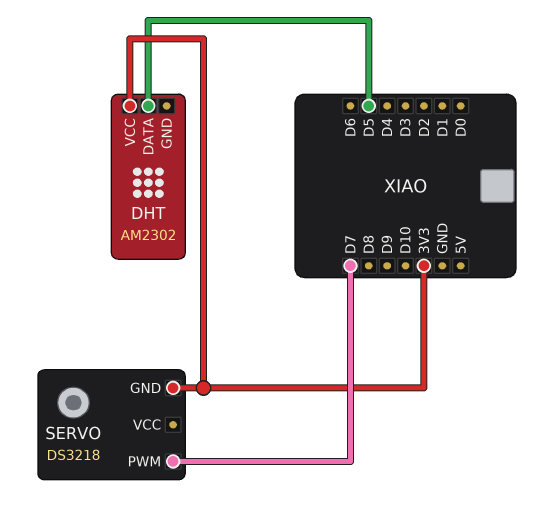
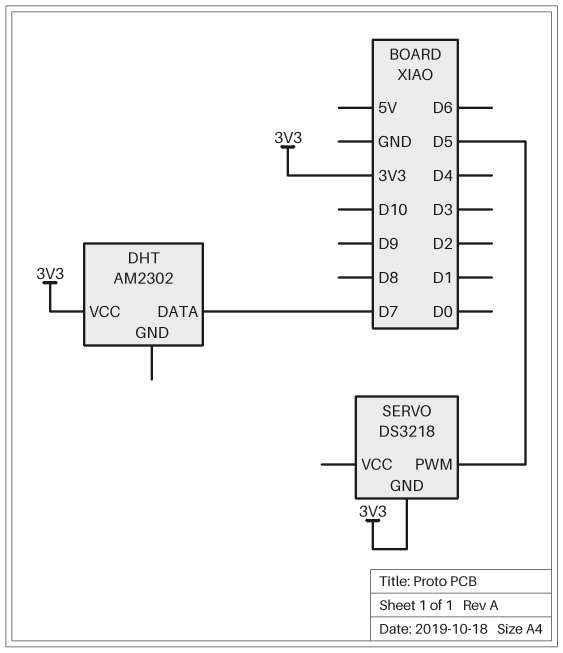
DHT pin DATA: D5 -> D7
SERVO pin PWM: D7 -> D5

